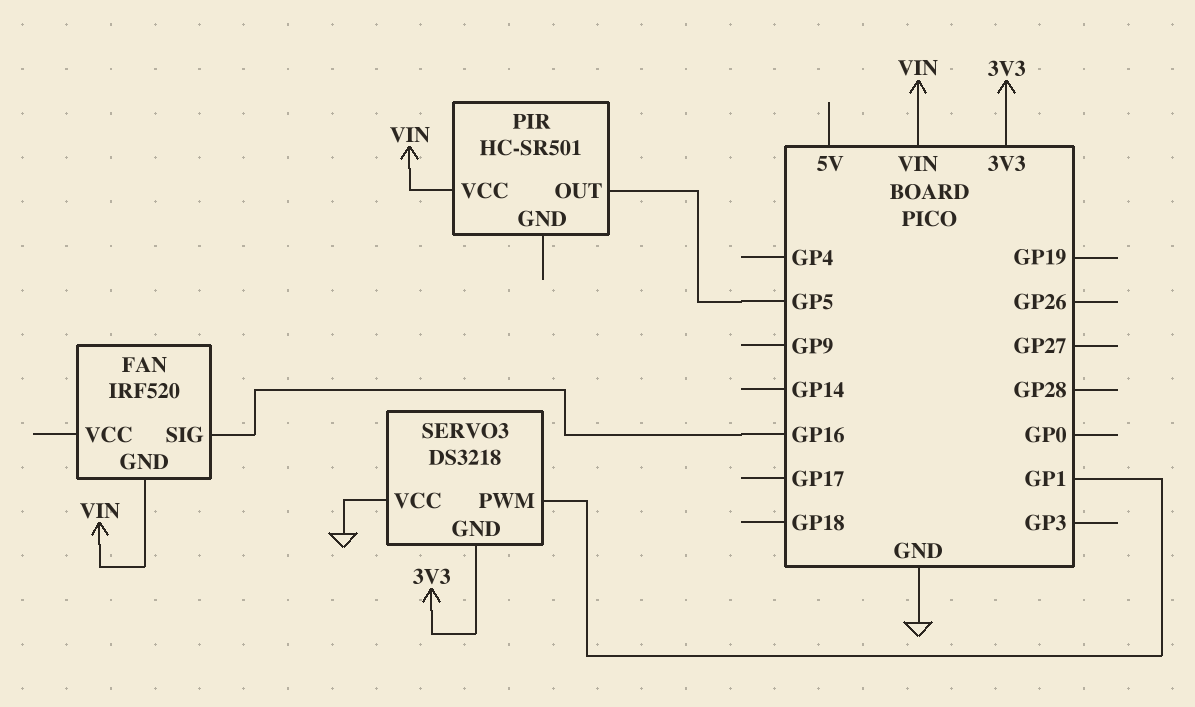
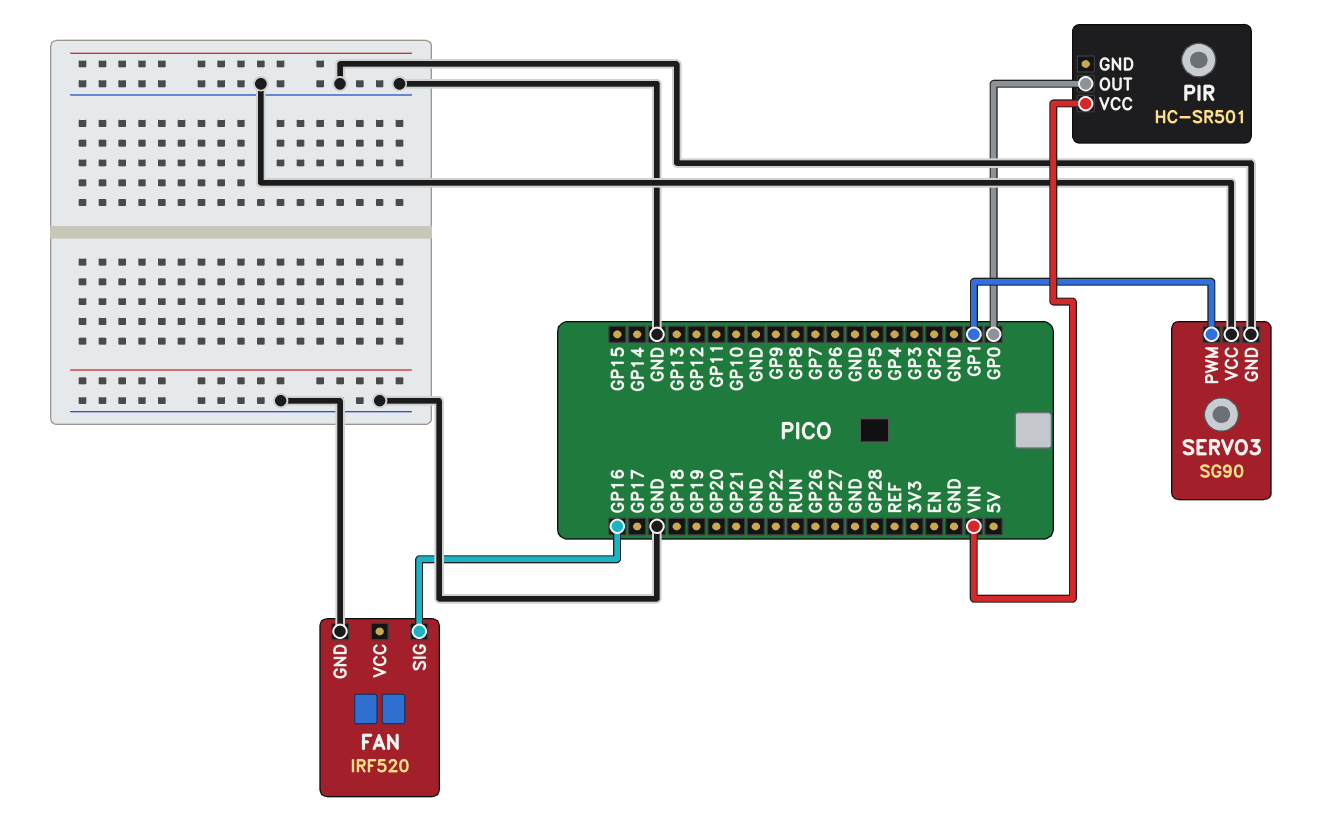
FAN pin GND: VIN -> GND
PIR pin OUT: GP5 -> GP0
SERVO3: DS3218 -> SG90
SERVO3 pin GND: 3V3 -> GND

